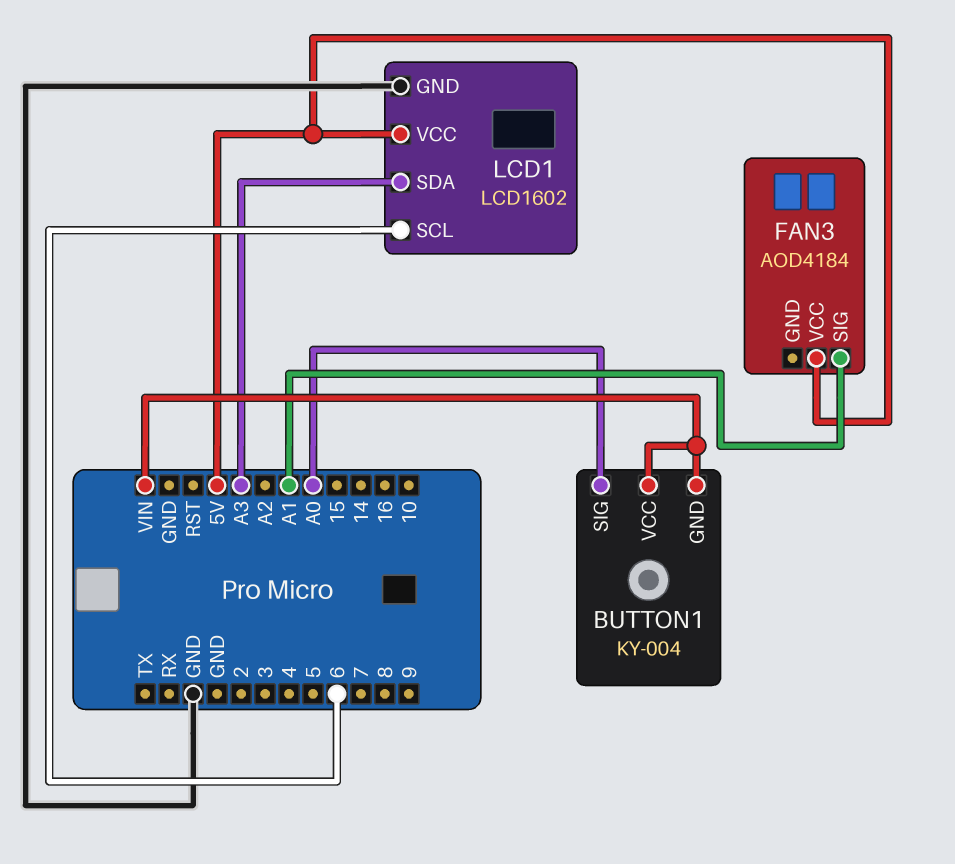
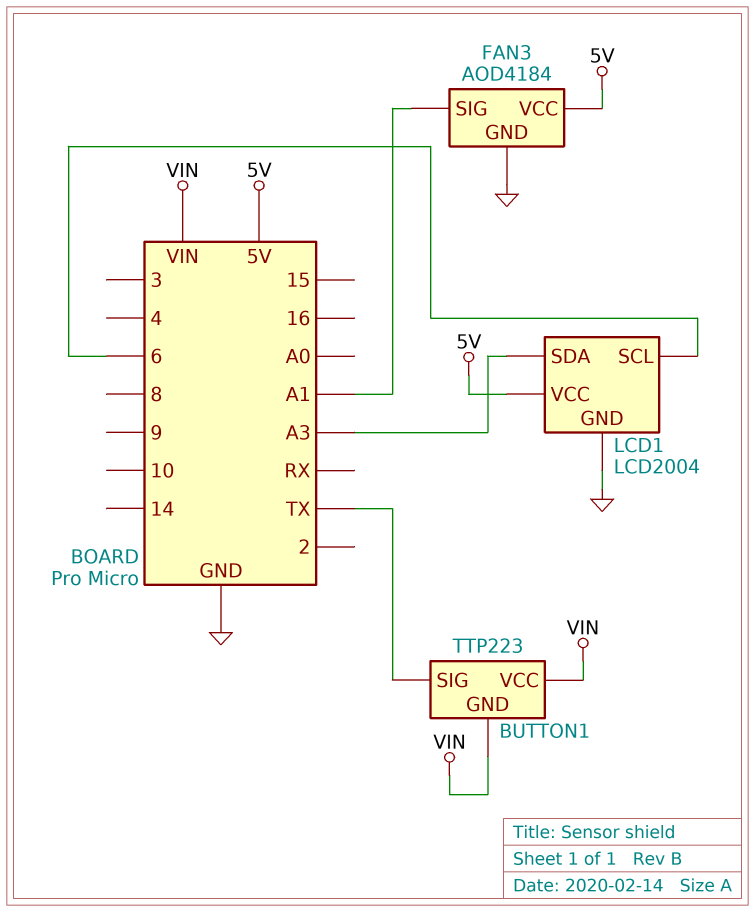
BUTTON1: KY-004 -> TTP223
BUTTON1 pin SIG: A0 -> TX
FAN3 pin GND: none -> GND
LCD1: LCD1602 -> LCD2004

